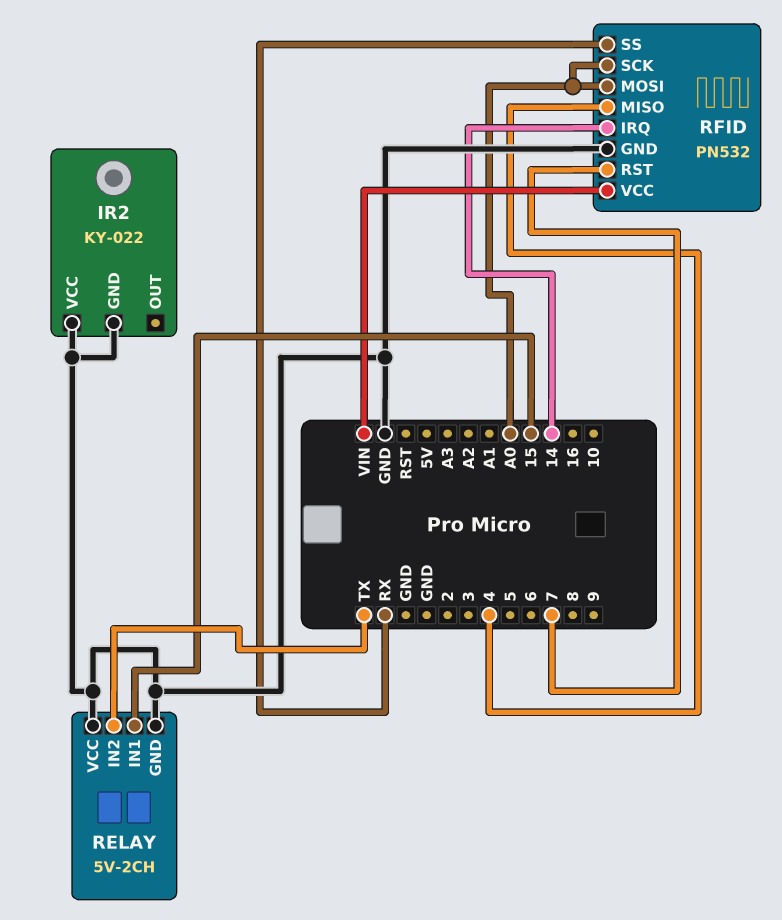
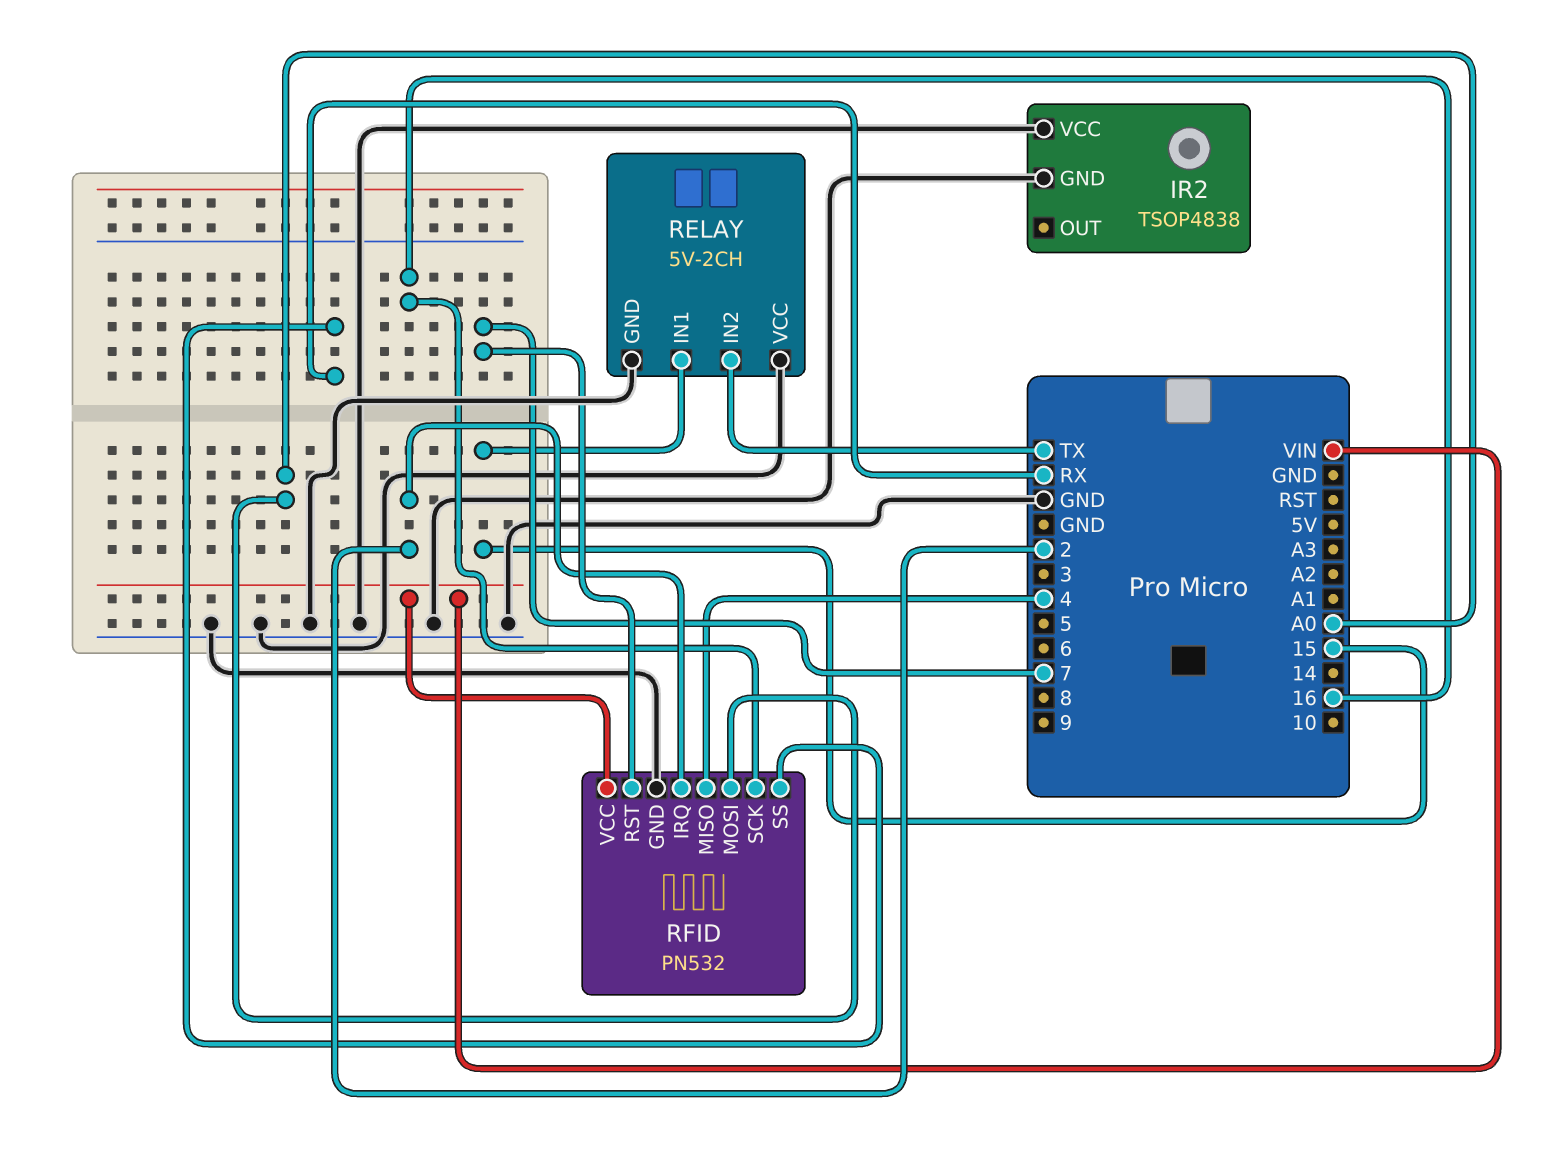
IR2: KY-022 -> TSOP4838
RFID pin IRQ: 14 -> 2
RFID pin SCK: A0 -> 16

